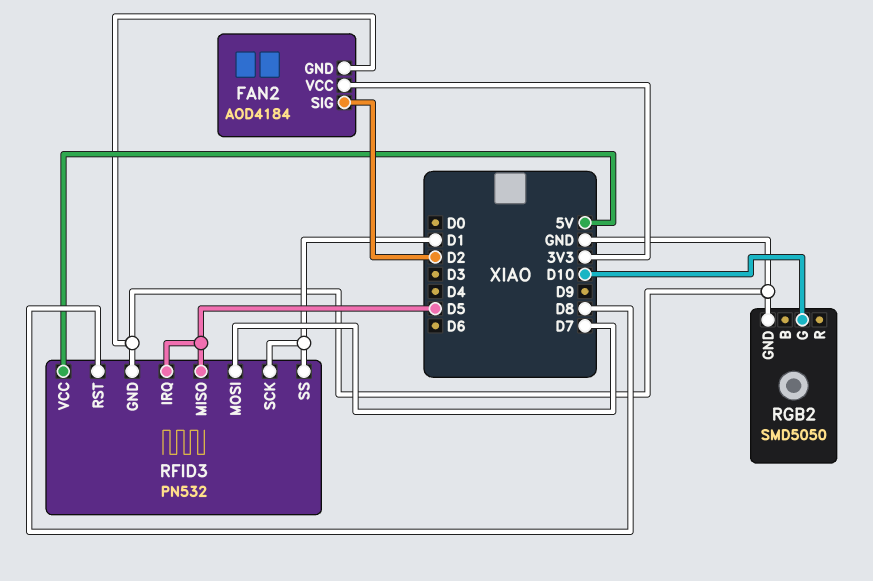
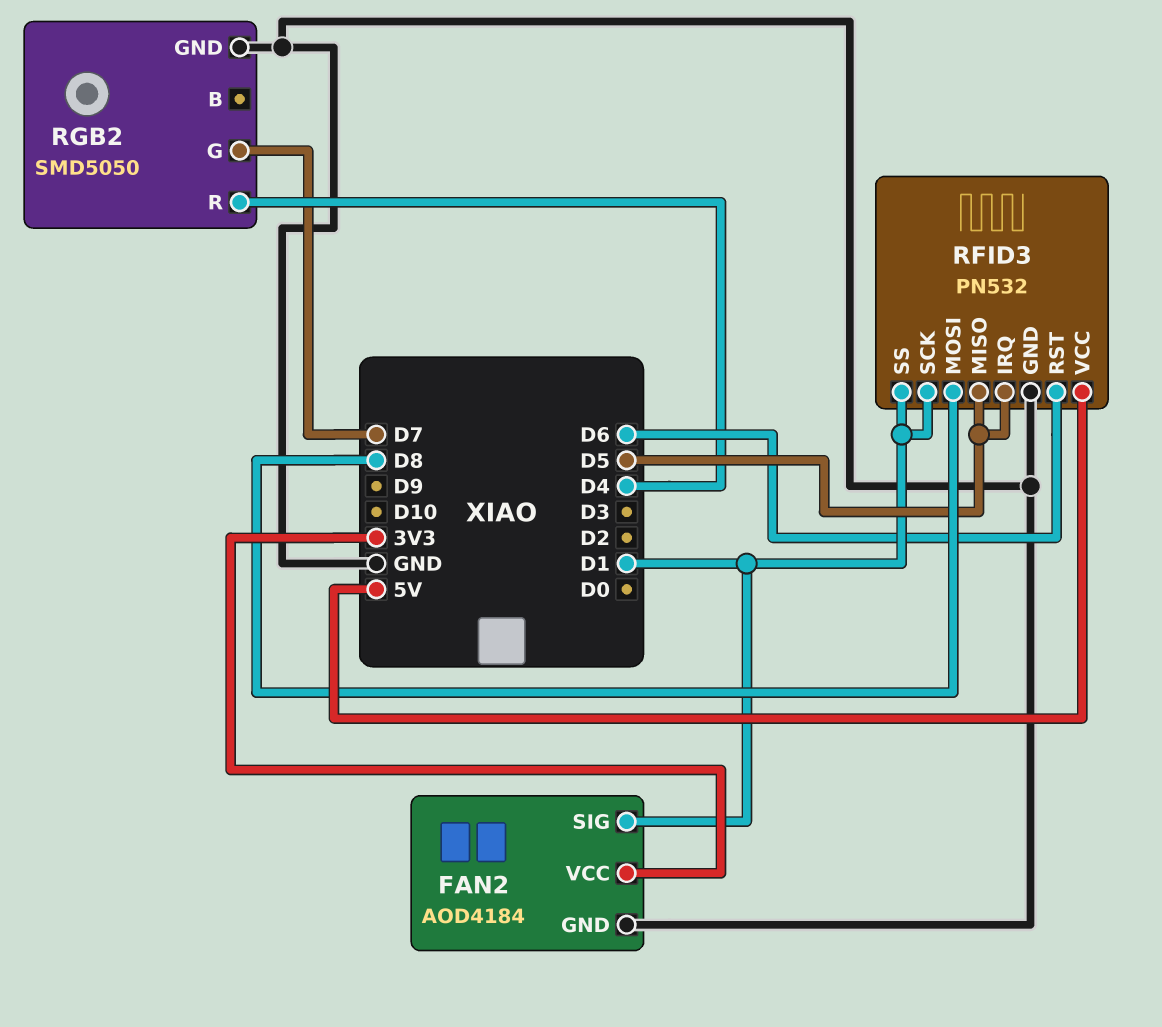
FAN2 pin SIG: D2 -> D1
RFID3 pin MOSI: D7 -> D8
RFID3 pin RST: D8 -> D6
RGB2 pin G: D10 -> D7
RGB2 pin R: none -> D4

